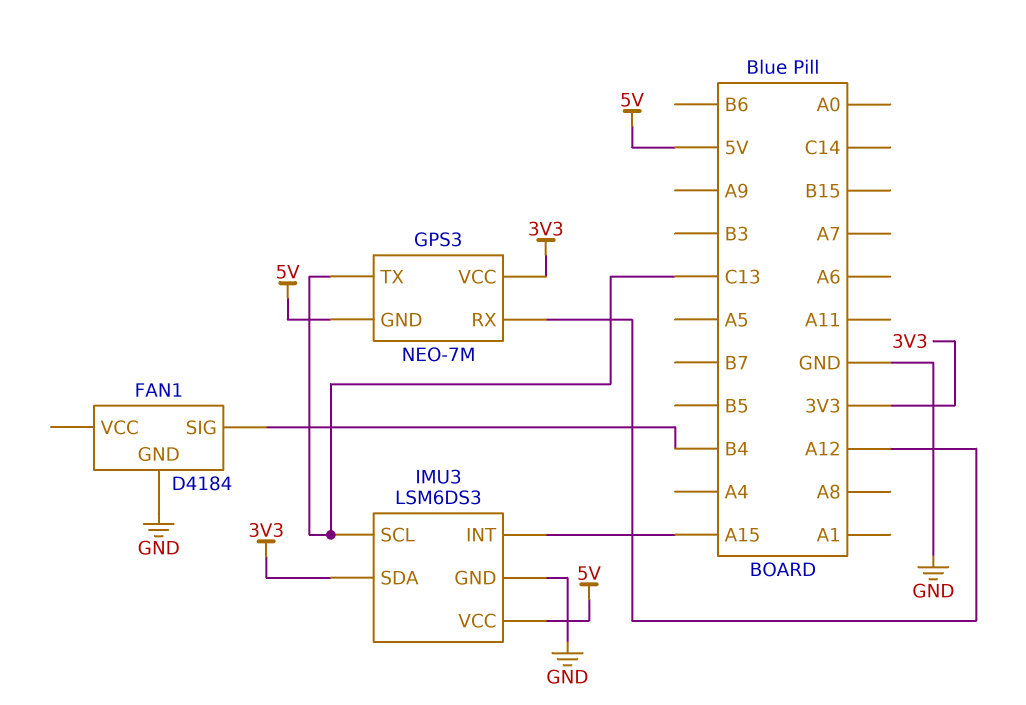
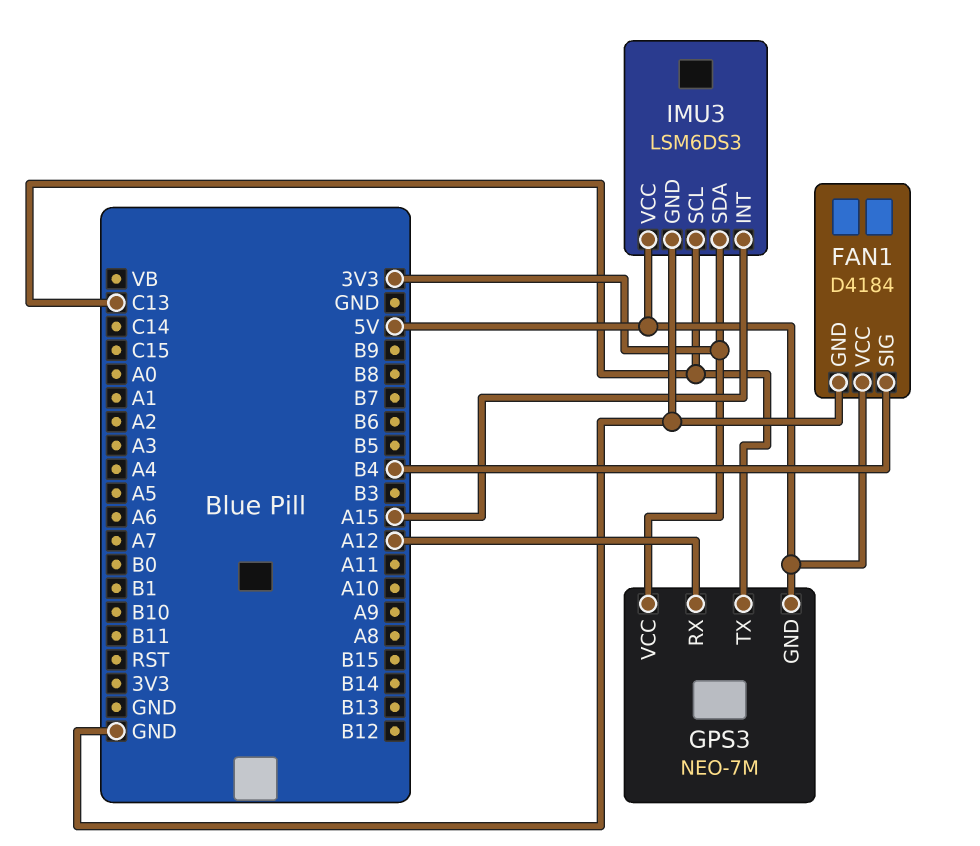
FAN1 pin VCC: none -> 5V

